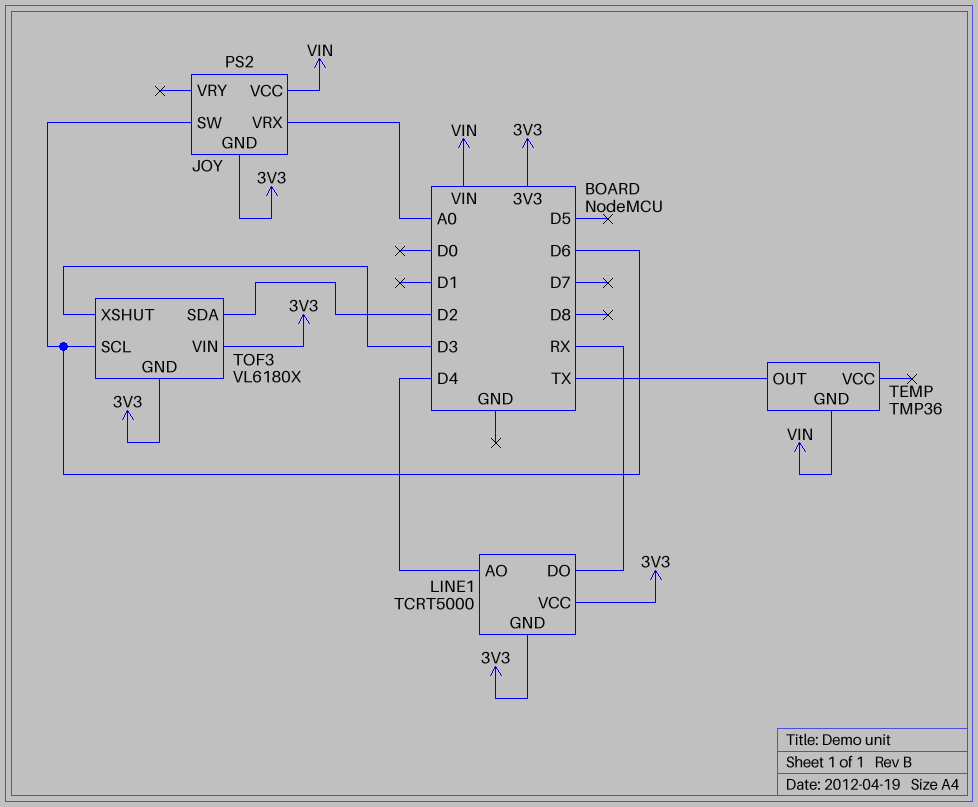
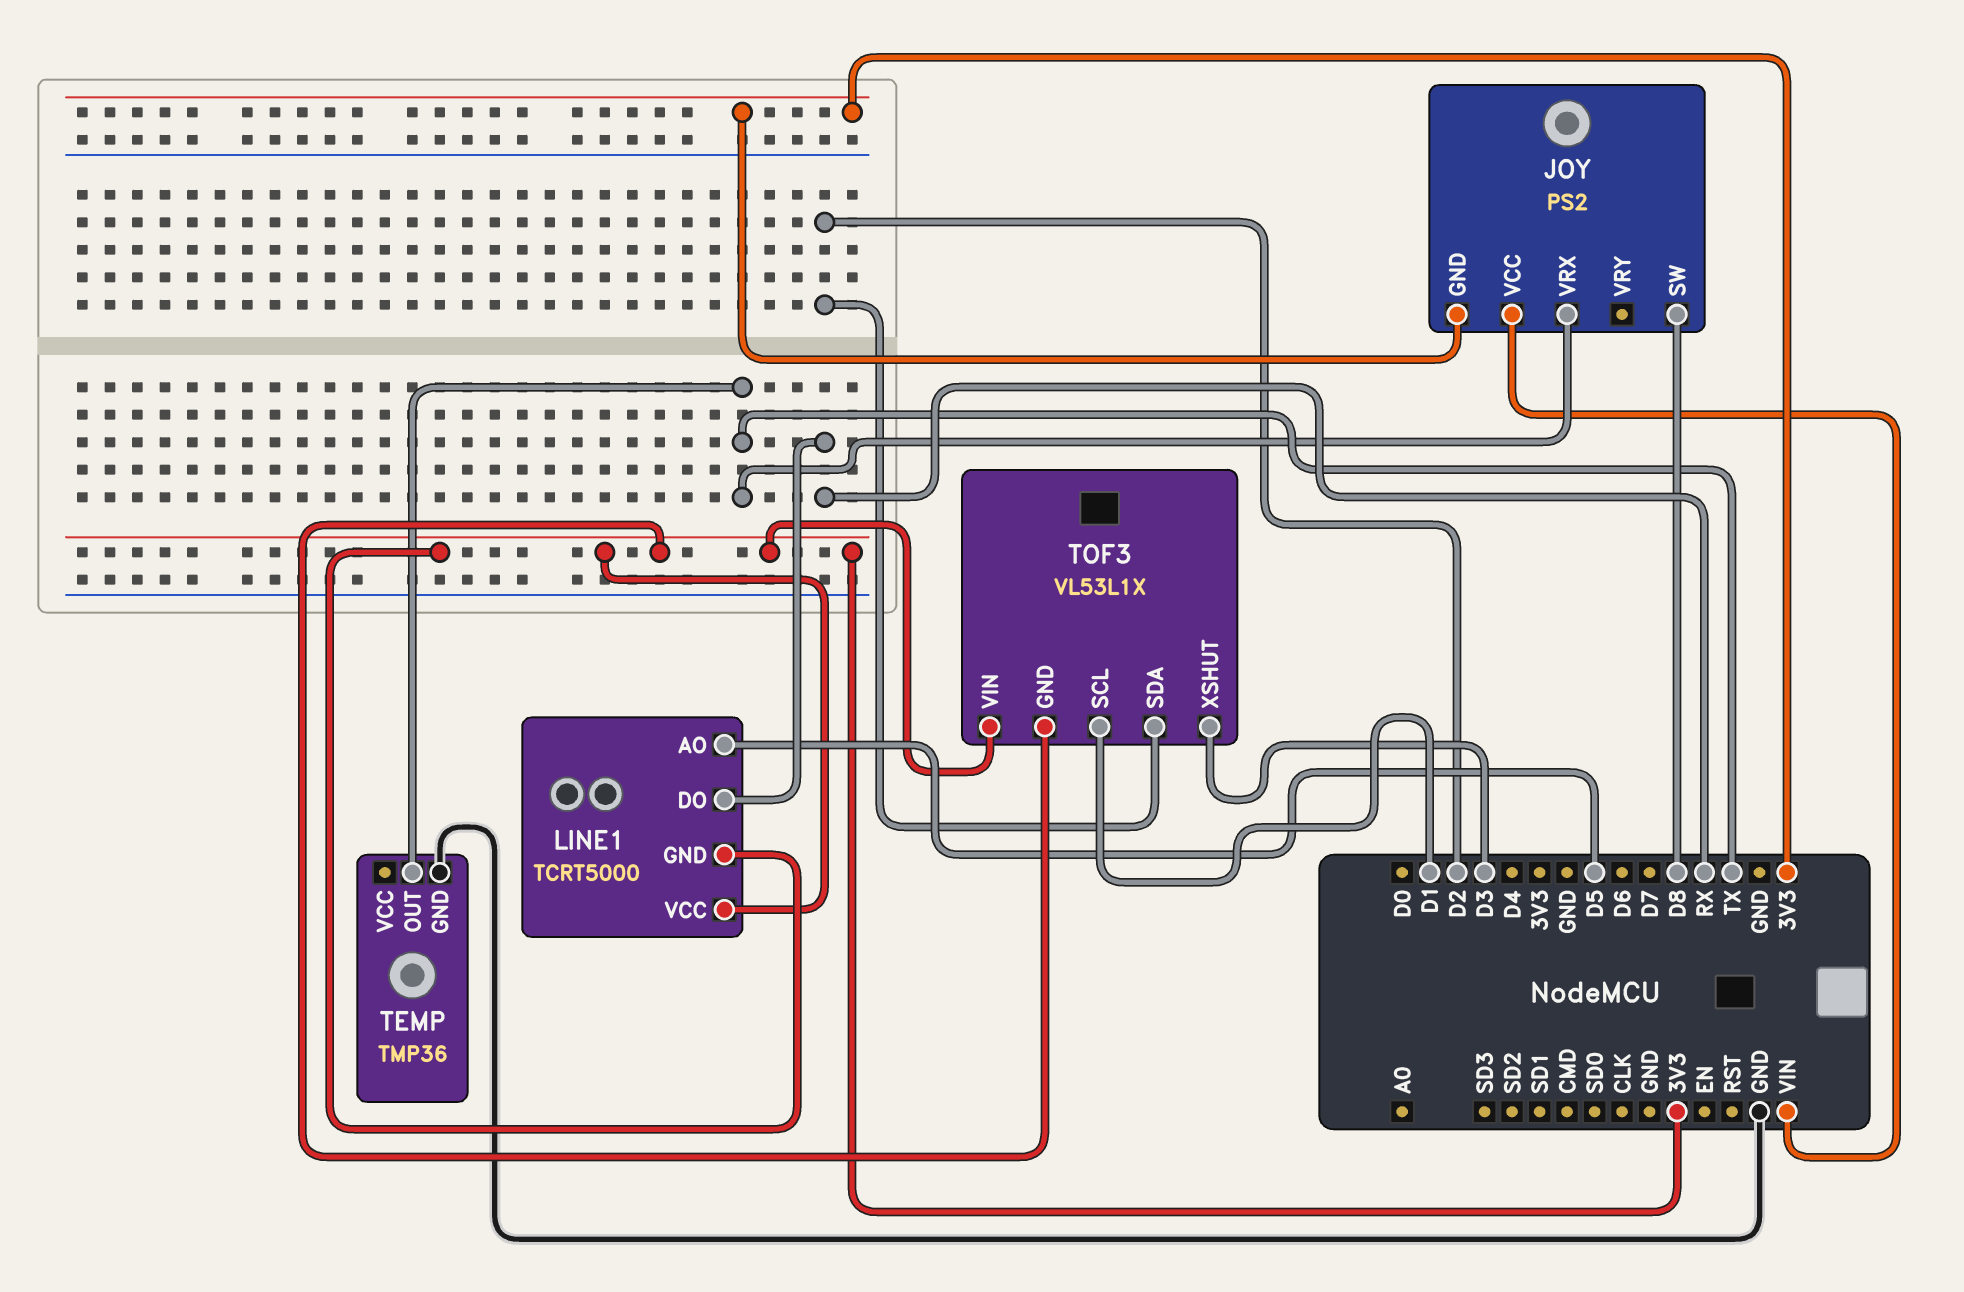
JOY pin SW: D6 -> D8
JOY pin VRX: A0 -> TX
LINE1 pin AO: D4 -> D5
TEMP pin GND: VIN -> GND
TOF3: VL6180X -> VL53L1X
TOF3 pin SCL: D6 -> D1

